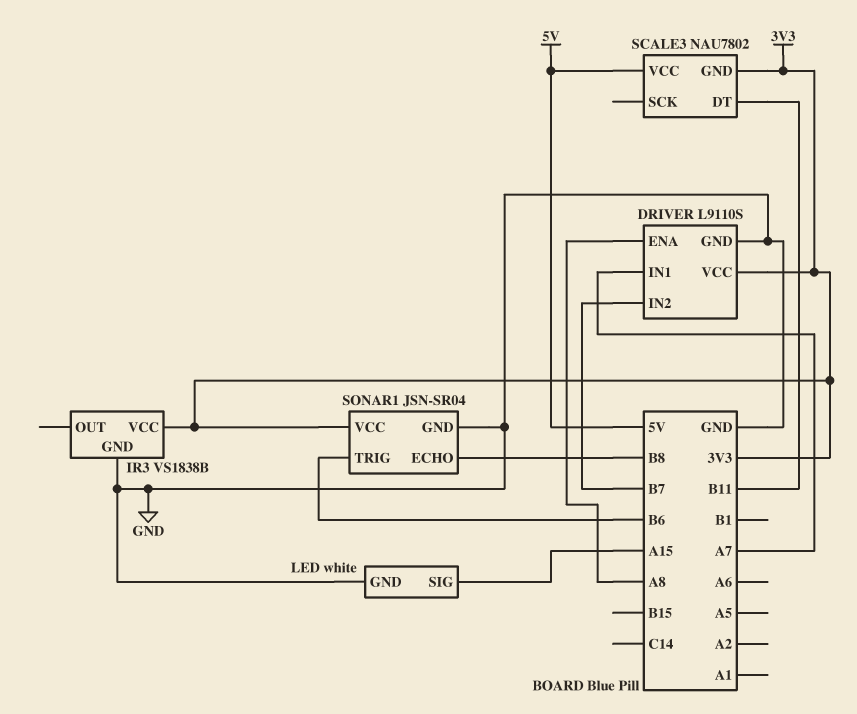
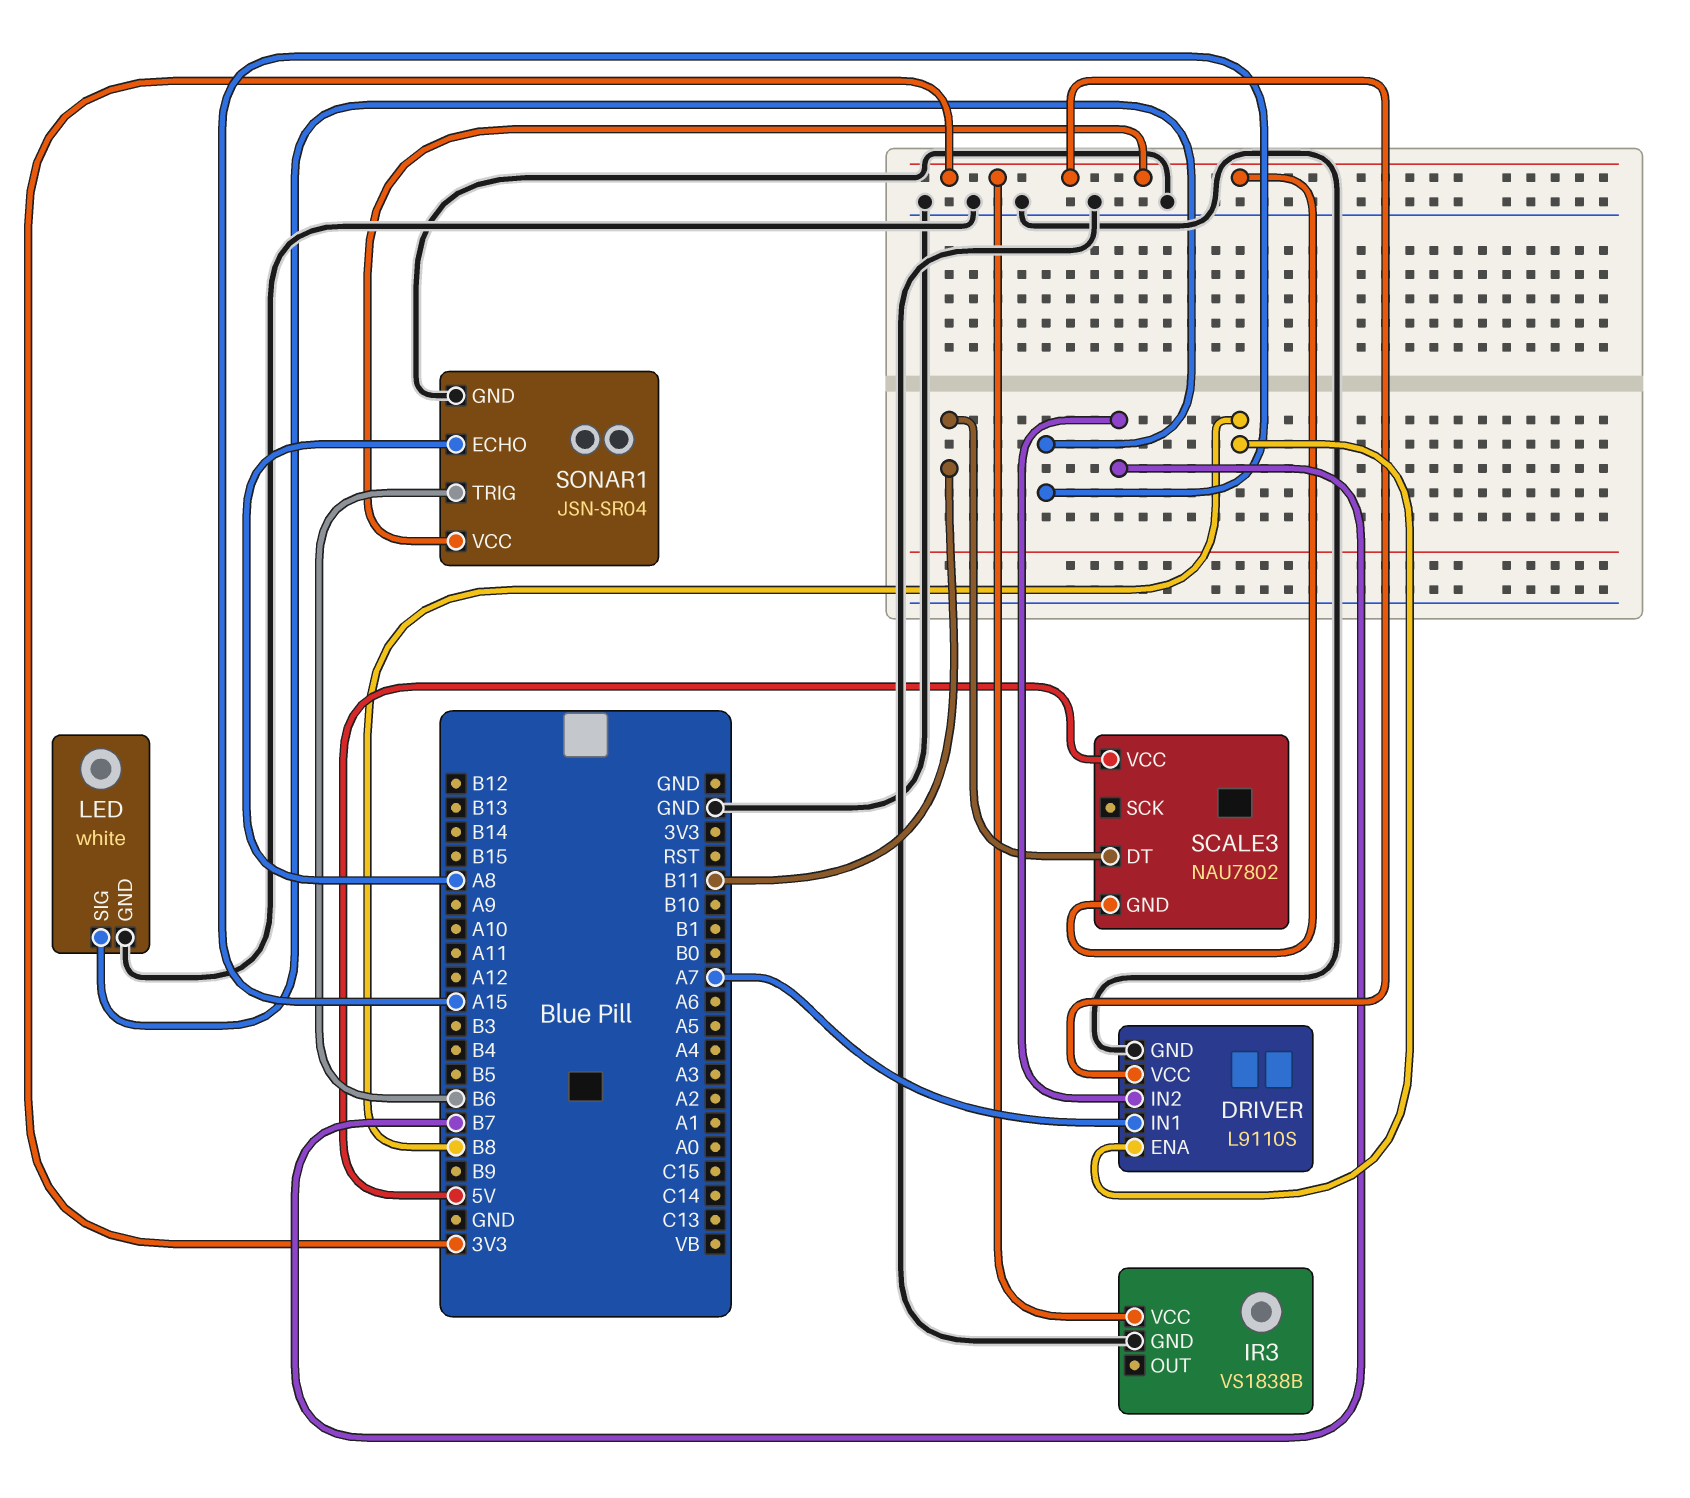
DRIVER pin ENA: A8 -> B8
SONAR1 pin ECHO: B8 -> A8

